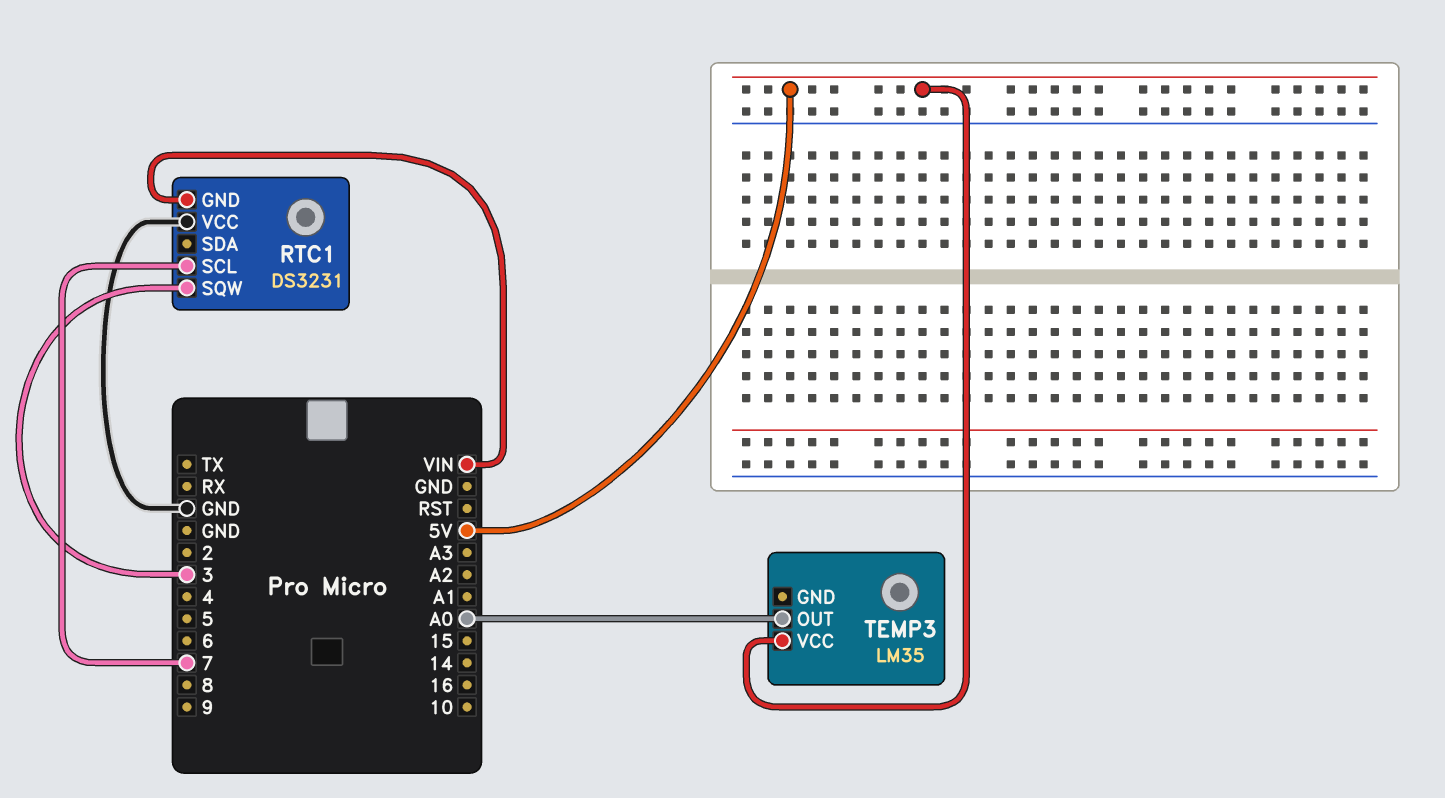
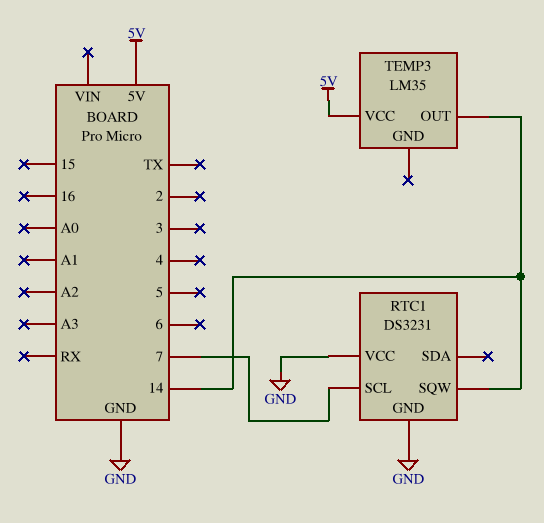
RTC1 pin GND: VIN -> GND
RTC1 pin SQW: 3 -> 14
TEMP3 pin OUT: A0 -> 14

